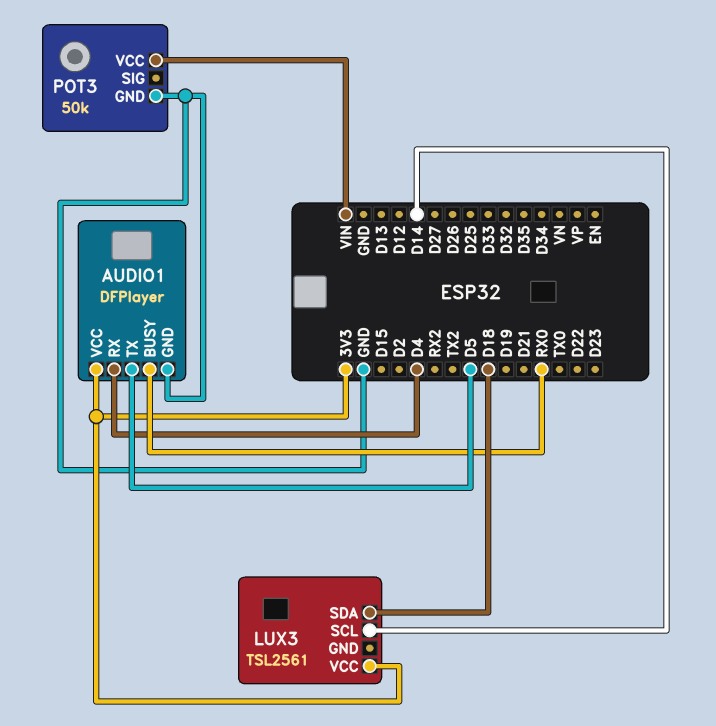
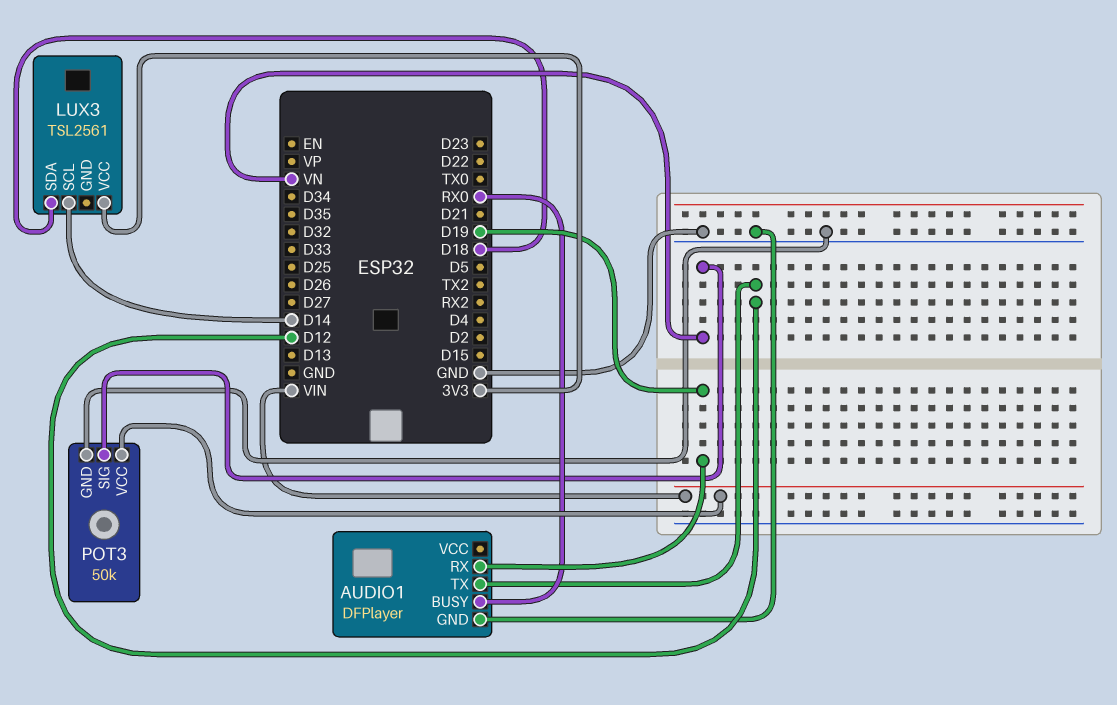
AUDIO1 pin RX: D4 -> D19
AUDIO1 pin TX: D5 -> D12
AUDIO1 pin VCC: 3V3 -> none
POT3 pin SIG: none -> VN

